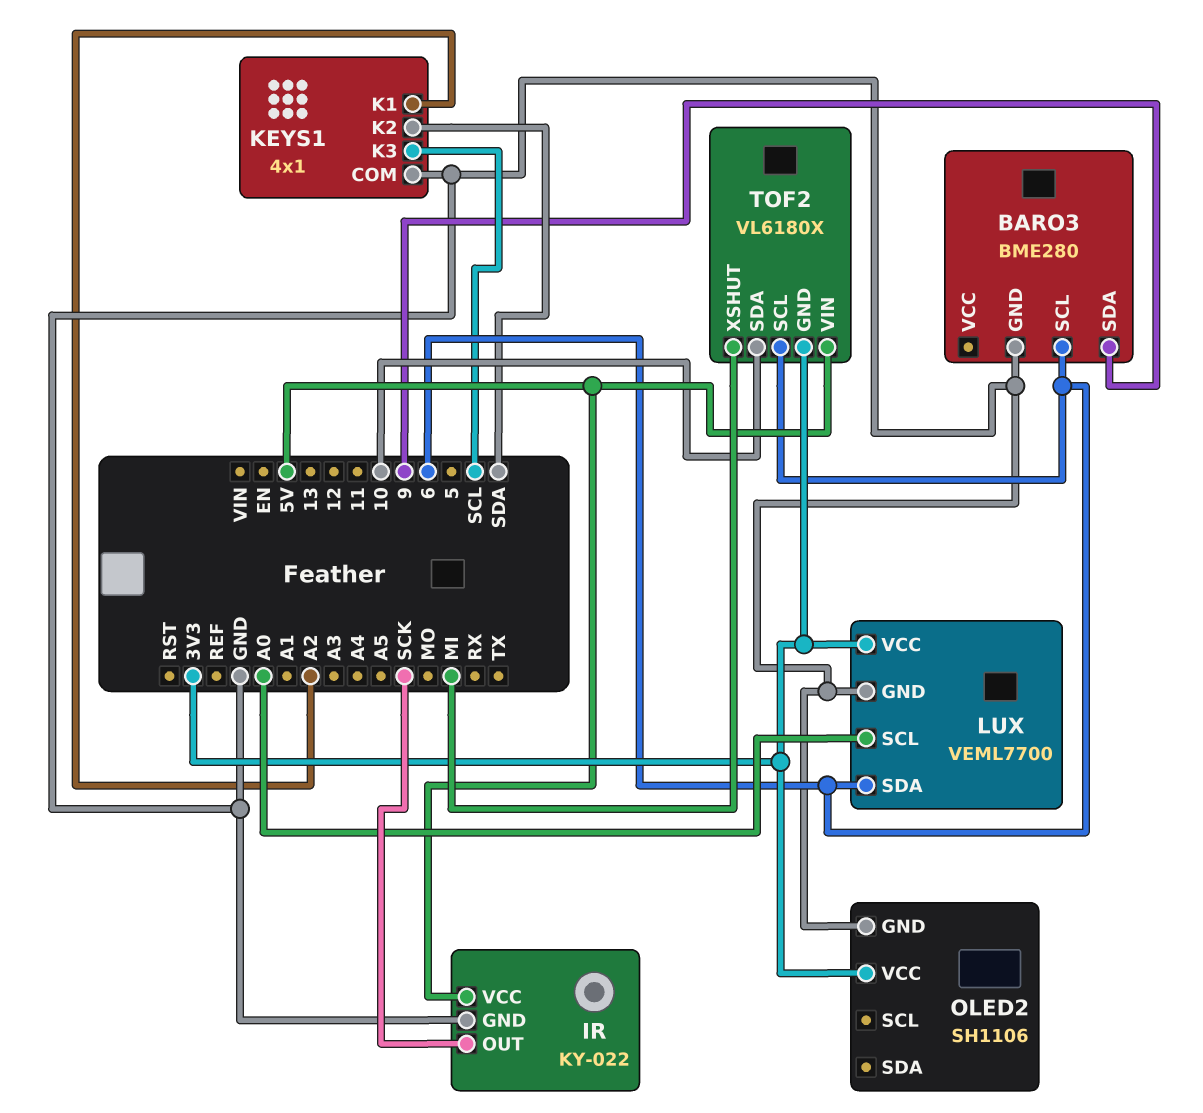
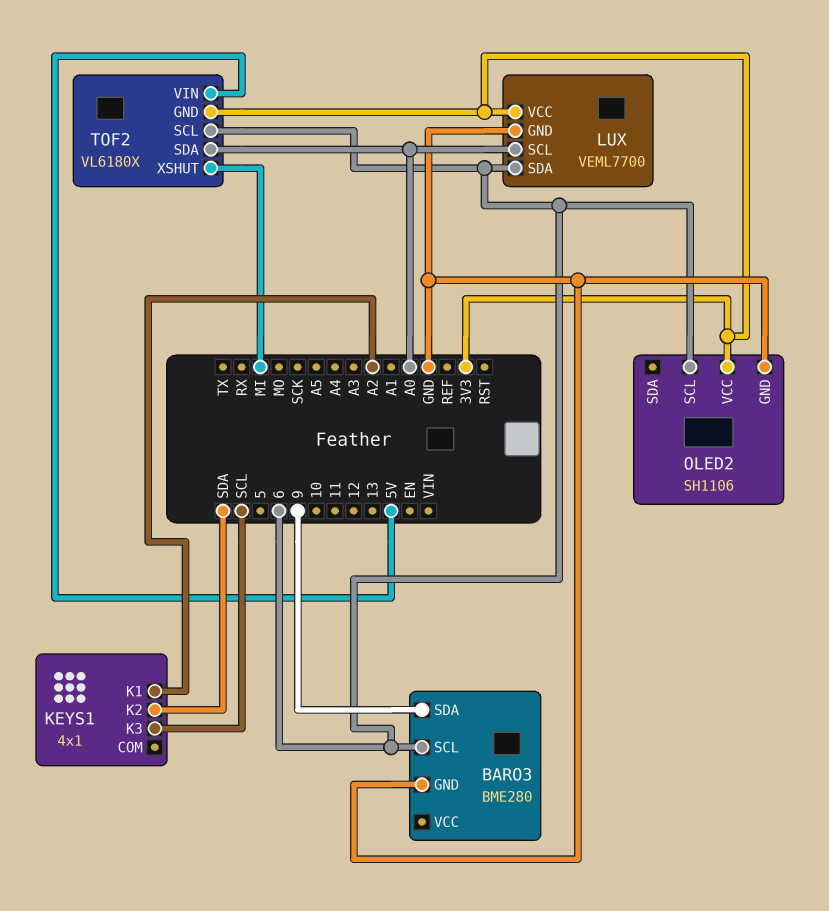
IR: KY-022 -> none
IR pin GND: GND -> none
IR pin OUT: SCK -> none
IR pin VCC: 5V -> none
KEYS1 pin COM: GND -> none
OLED2 pin SCL: none -> 6
TOF2 pin SDA: 10 -> A0

